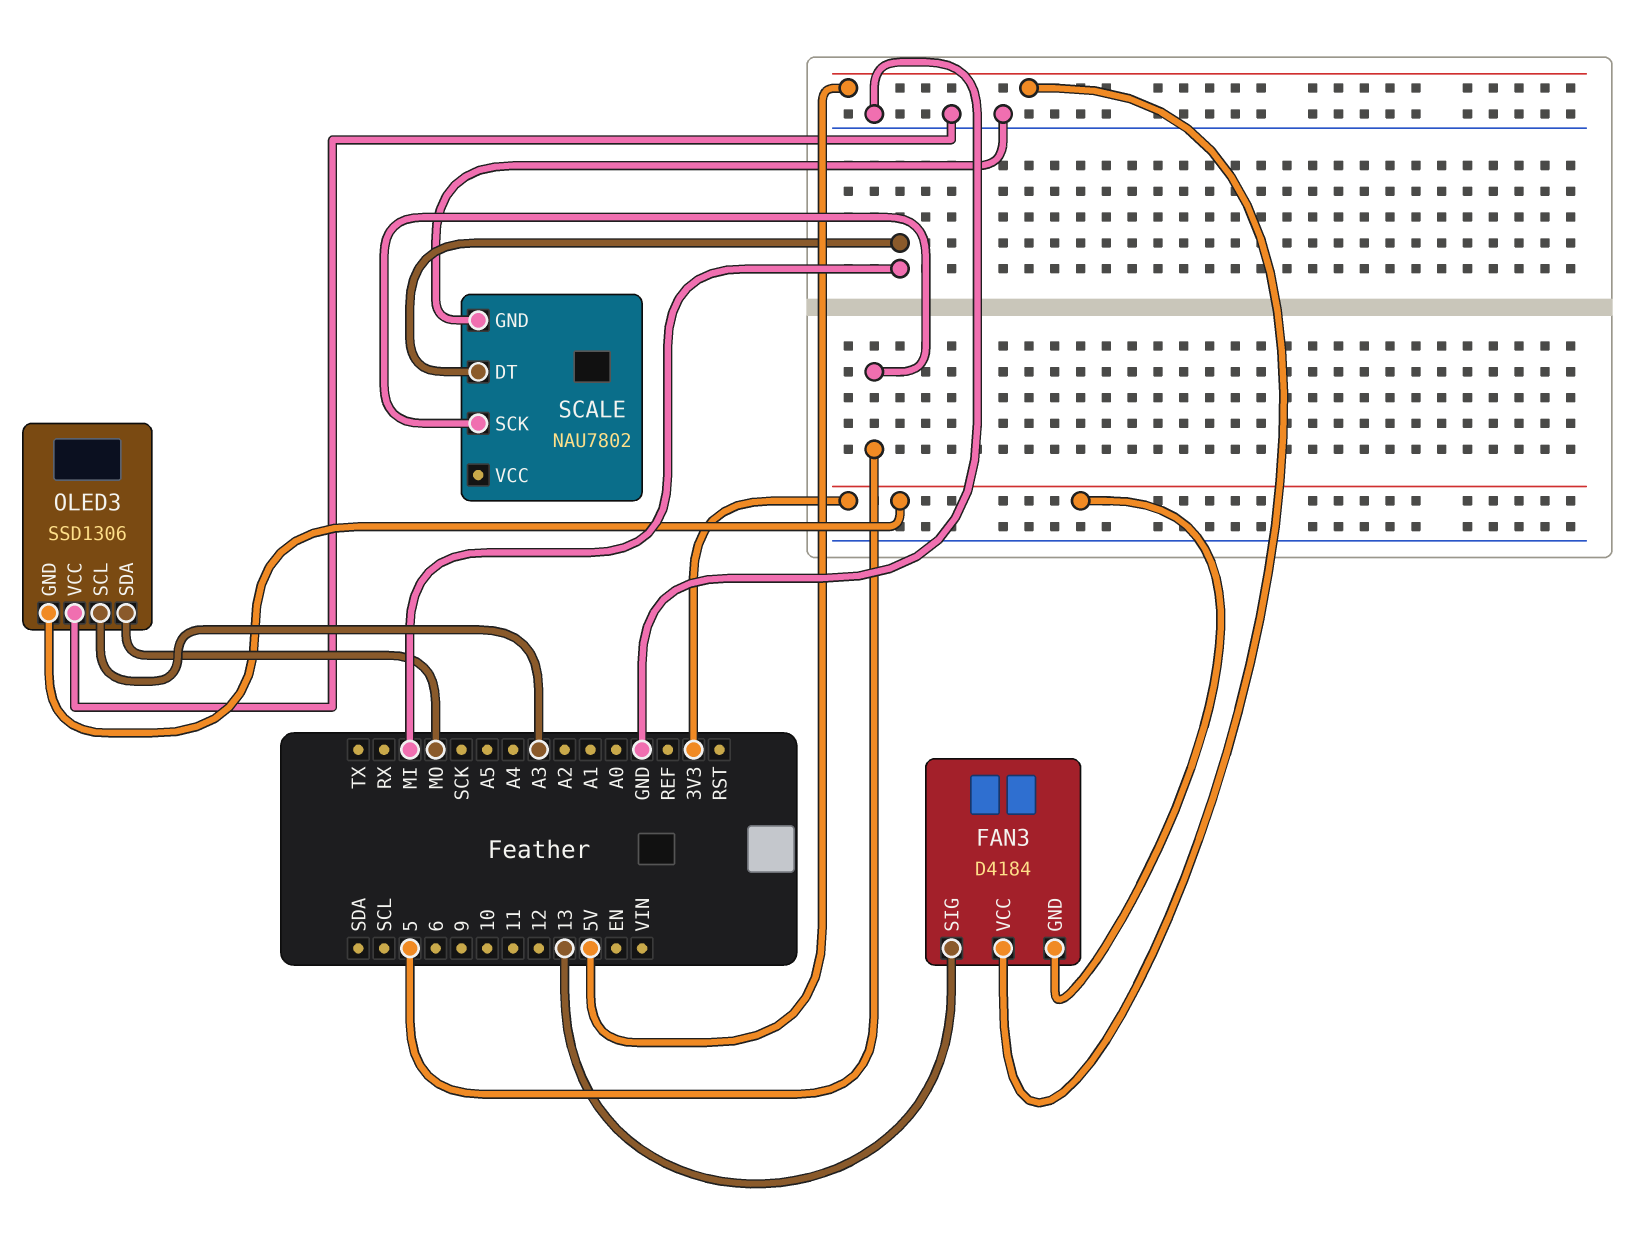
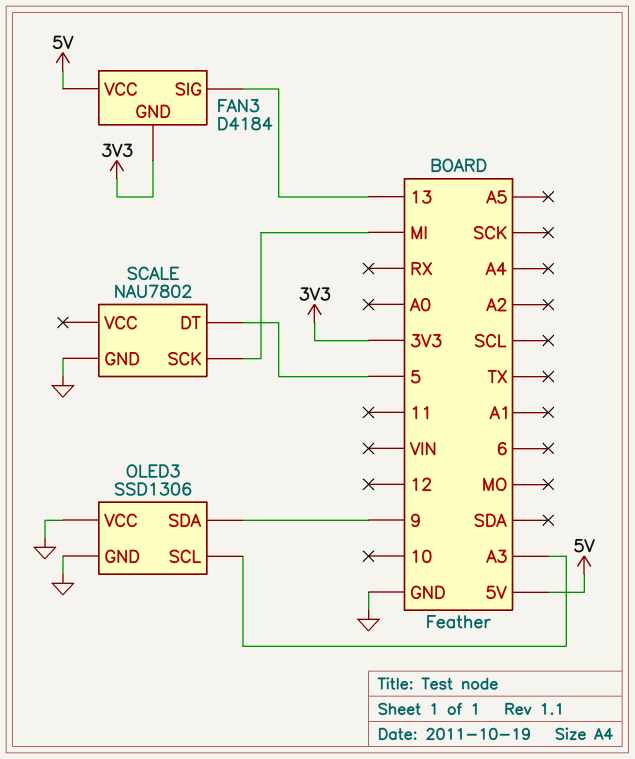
OLED3 pin GND: 3V3 -> GND
OLED3 pin SDA: MO -> 9
SCALE pin DT: MI -> 5
SCALE pin SCK: 5 -> MI

